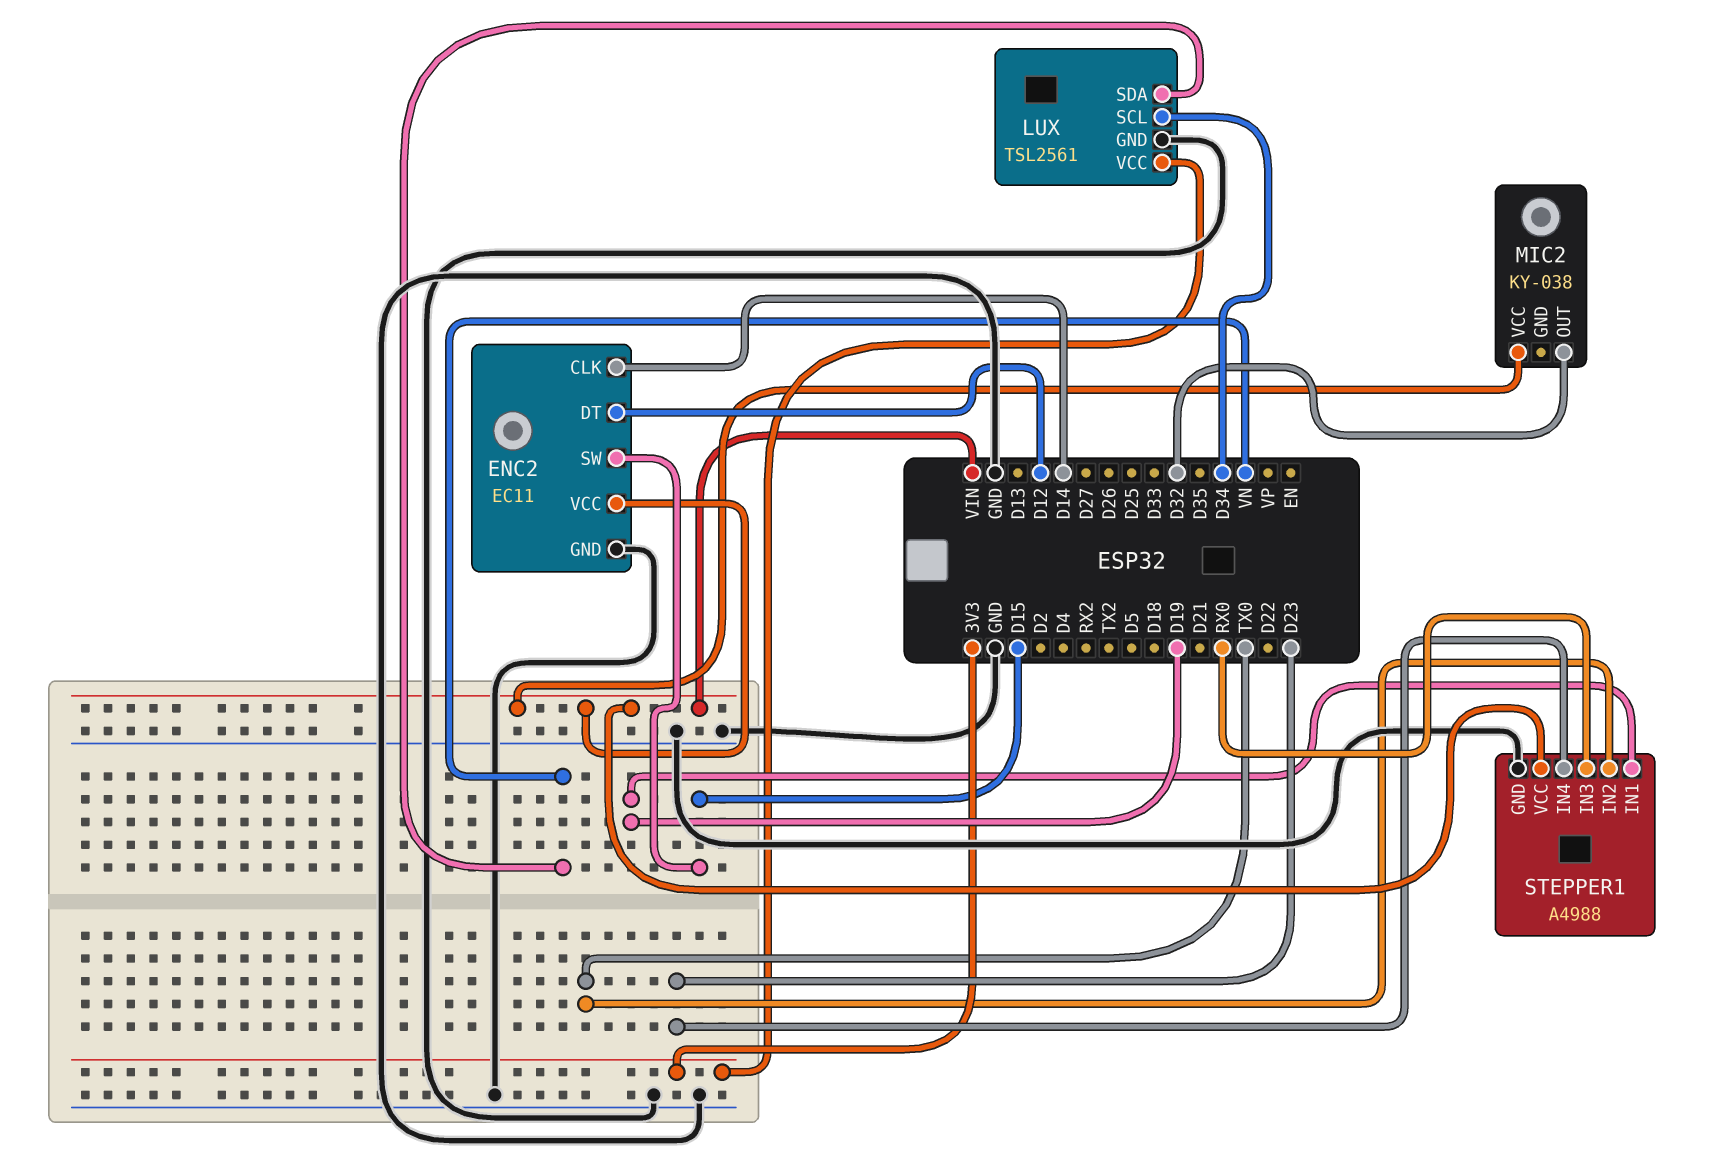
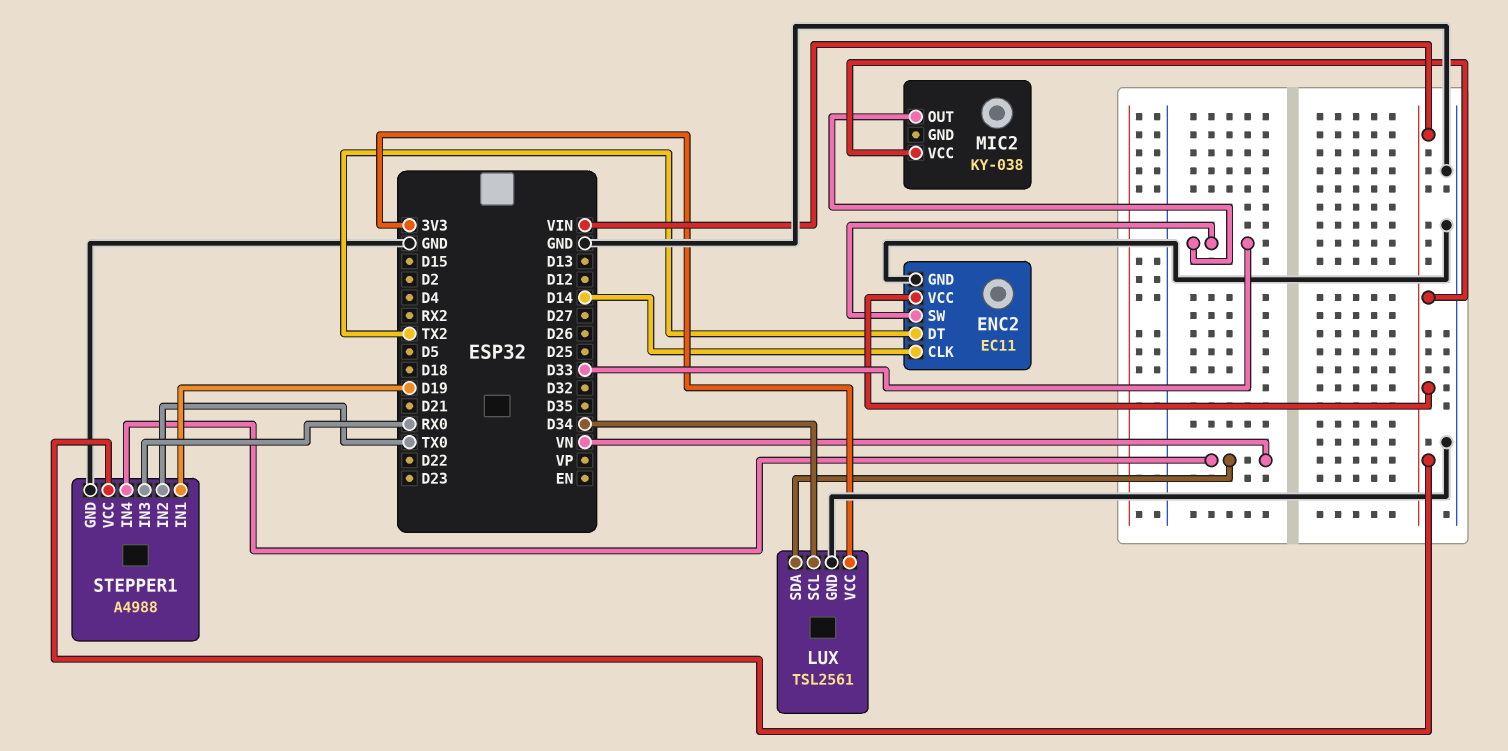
ENC2 pin DT: D12 -> TX2
ENC2 pin SW: D15 -> D33
MIC2 pin OUT: D32 -> D33
STEPPER1 pin IN4: D23 -> VN

